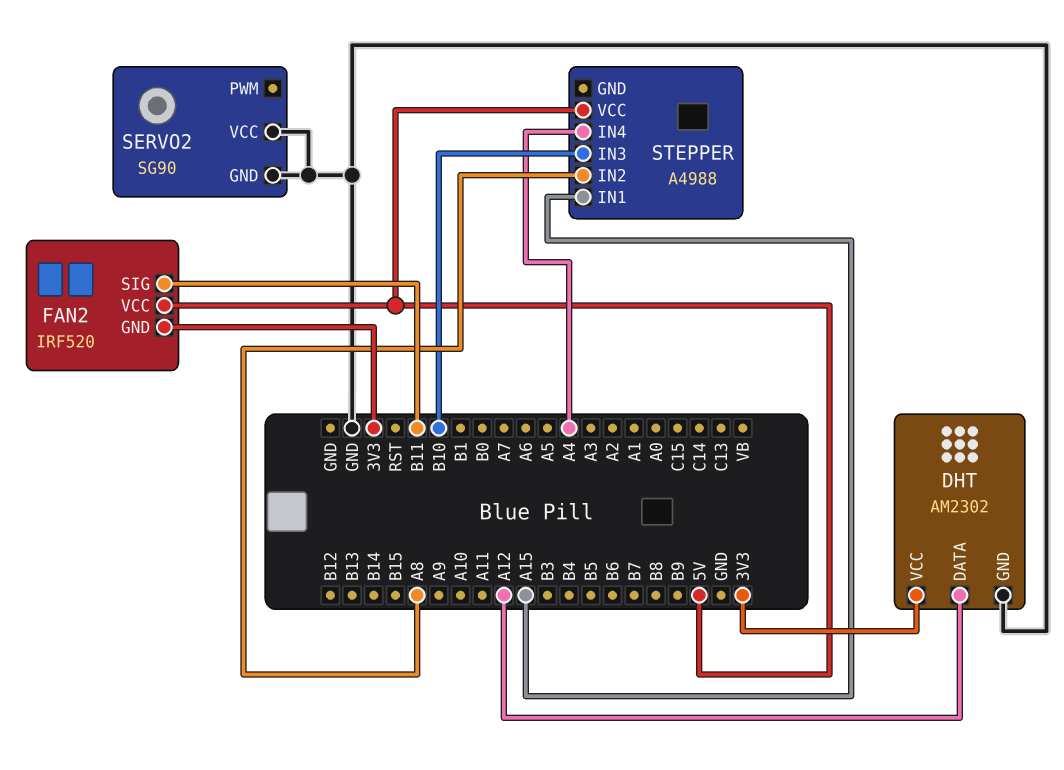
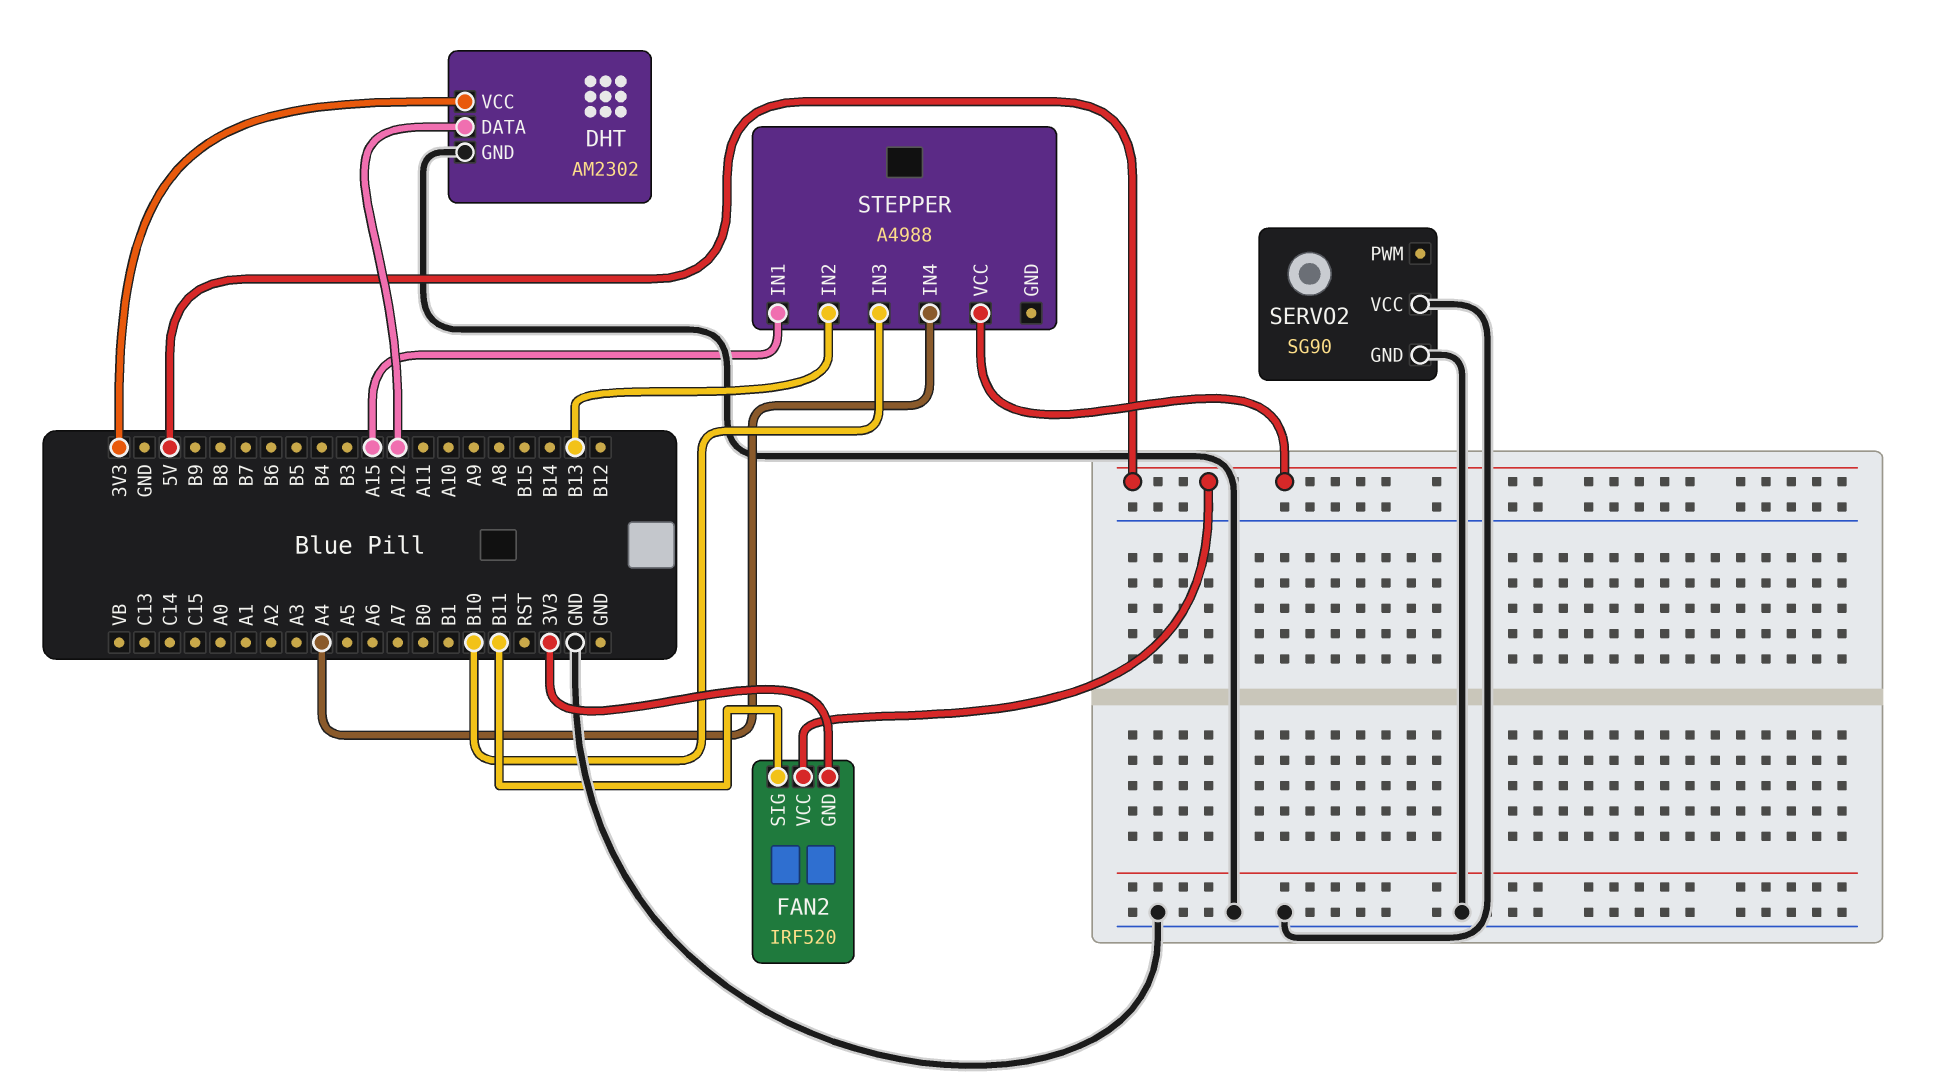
STEPPER pin IN2: A8 -> B13

